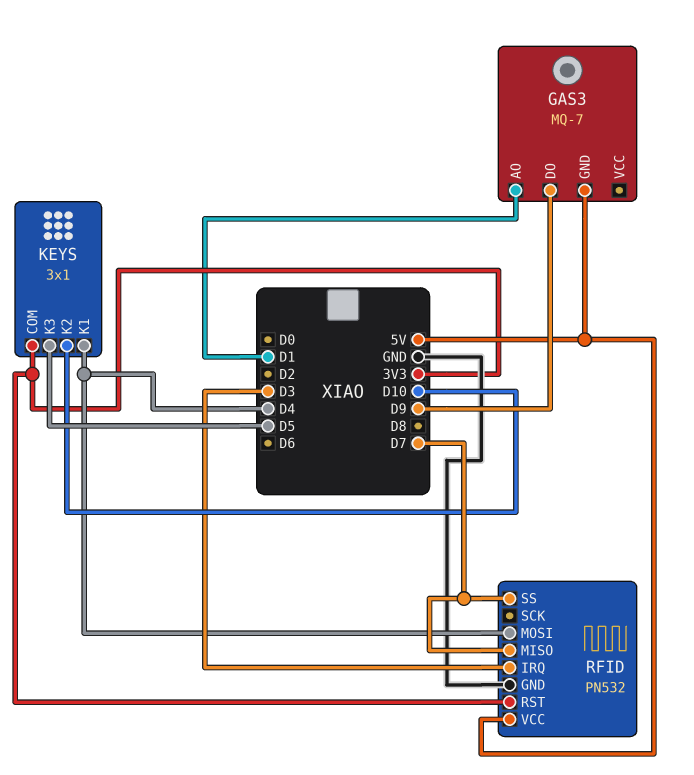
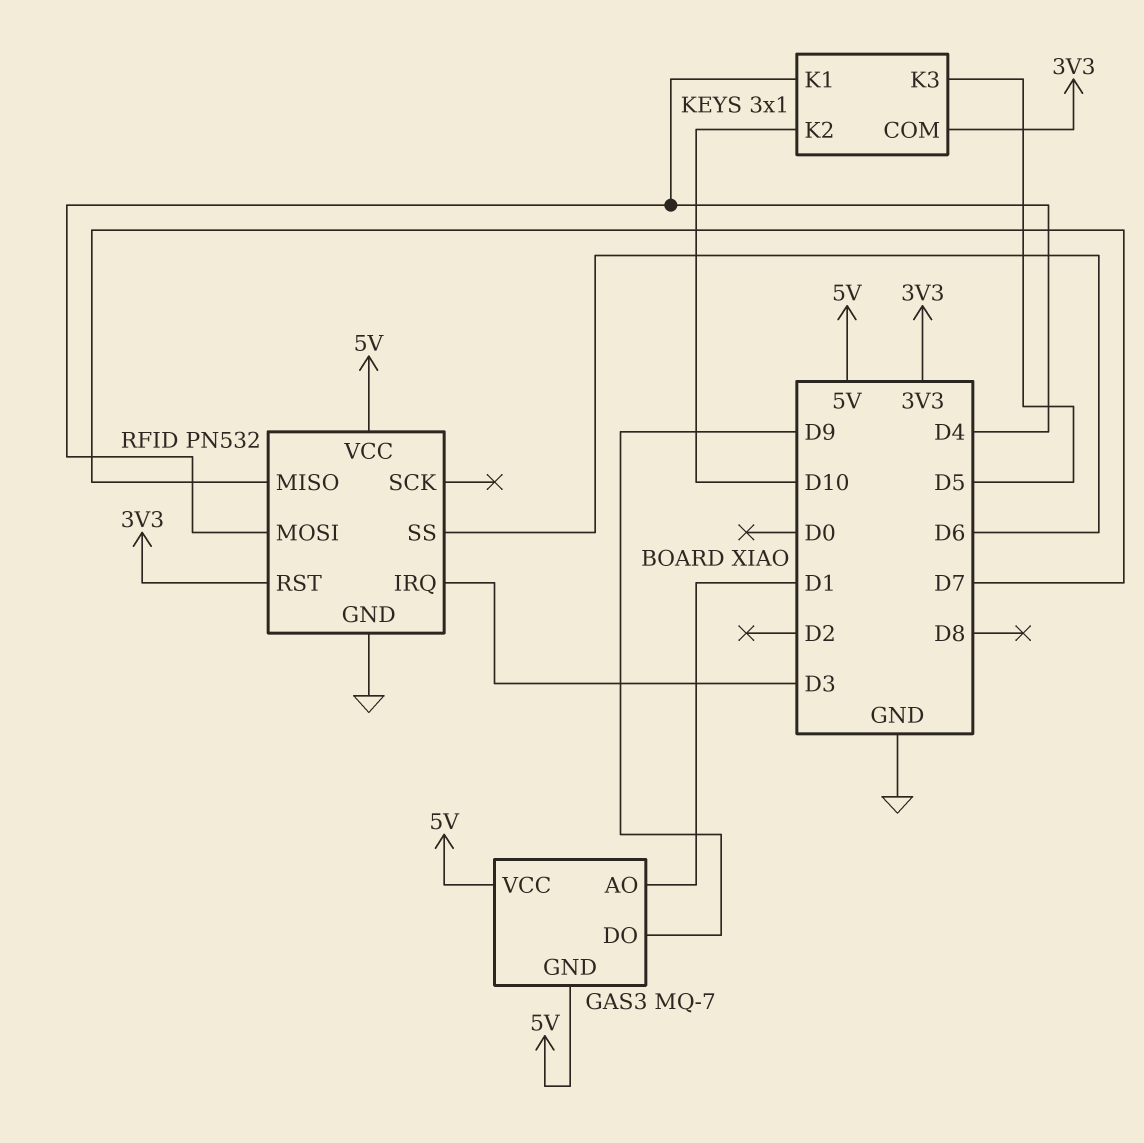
GAS3 pin VCC: none -> 5V
RFID pin SS: D7 -> D6

